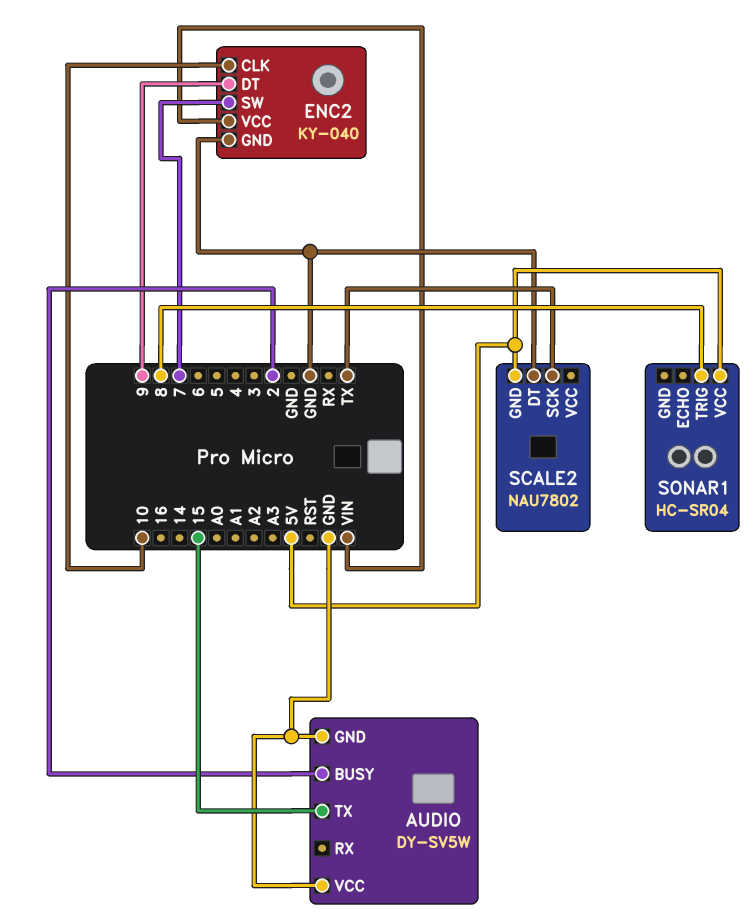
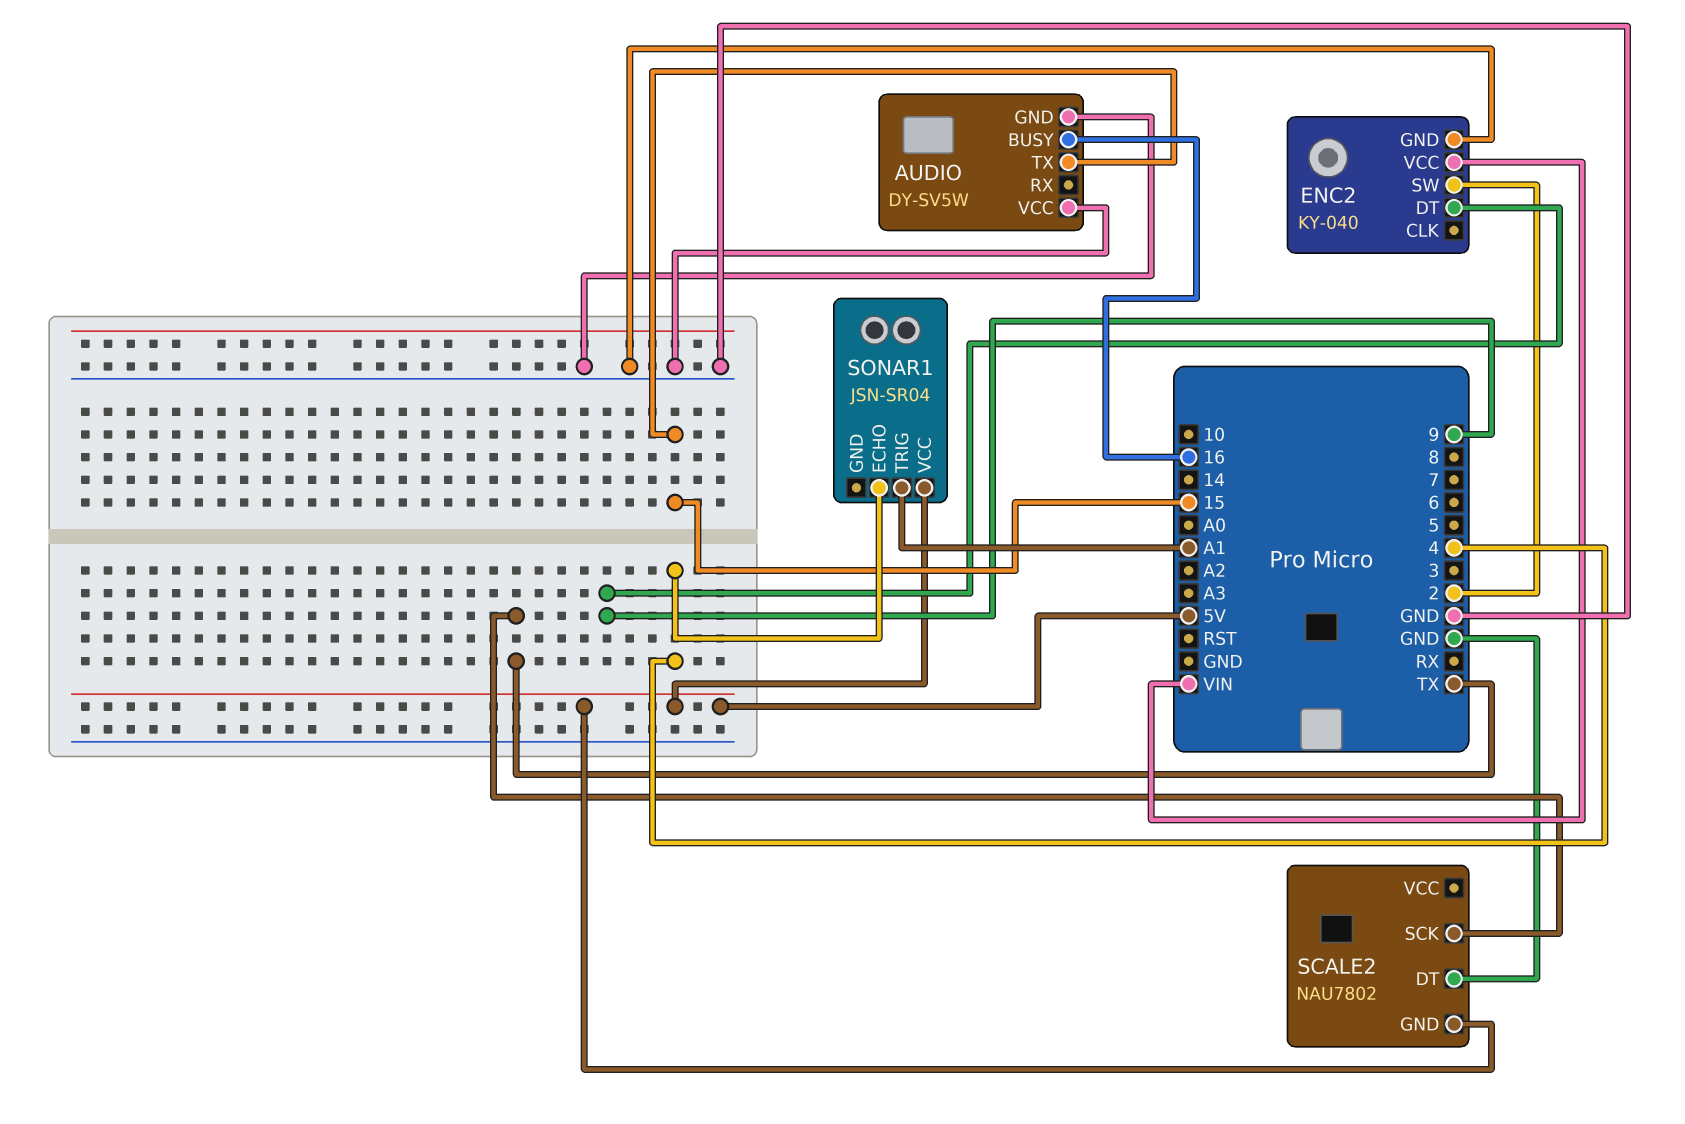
AUDIO pin BUSY: 2 -> 16
ENC2 pin CLK: 10 -> none
ENC2 pin SW: 7 -> 2
SONAR1: HC-SR04 -> JSN-SR04
SONAR1 pin ECHO: none -> 4
SONAR1 pin TRIG: 8 -> A1

